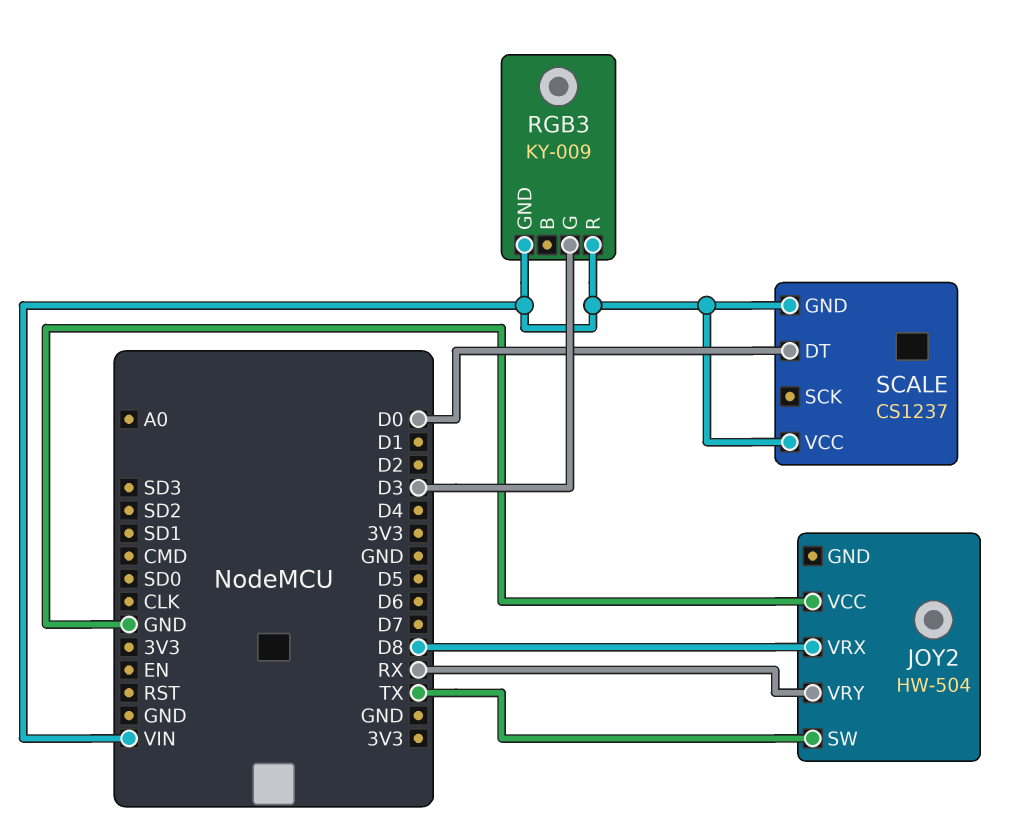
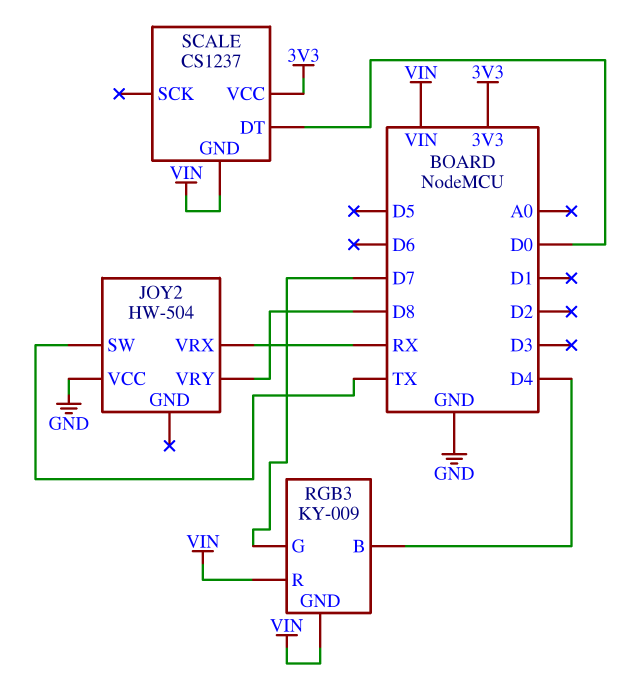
JOY2 pin VRX: D8 -> RX
JOY2 pin VRY: RX -> D8
RGB3 pin B: none -> D4
RGB3 pin G: D3 -> D7
SCALE pin VCC: VIN -> 3V3

